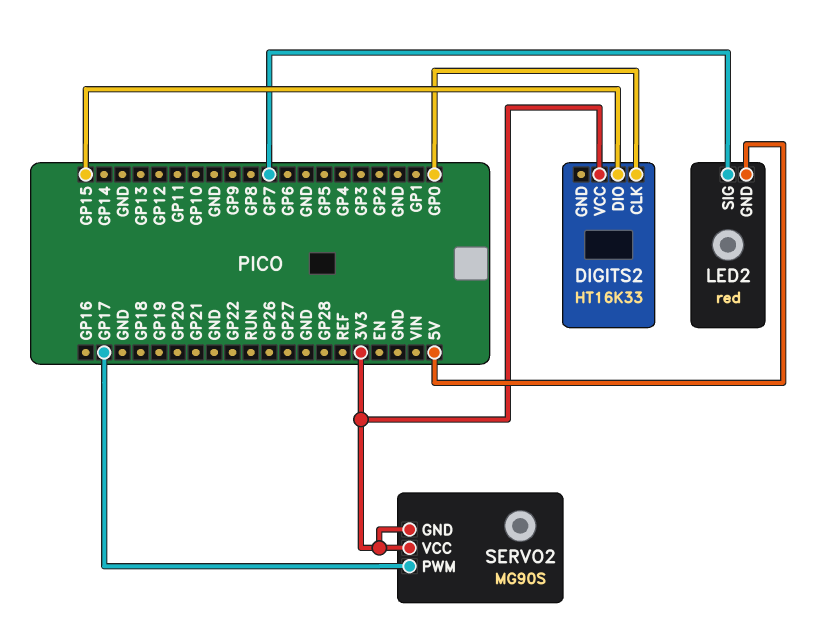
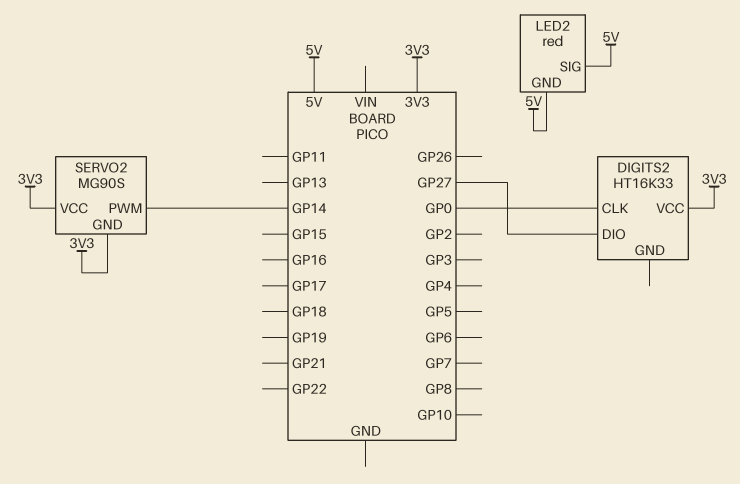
DIGITS2 pin DIO: GP15 -> GP27
LED2 pin SIG: GP7 -> 5V
SERVO2 pin PWM: GP17 -> GP14

